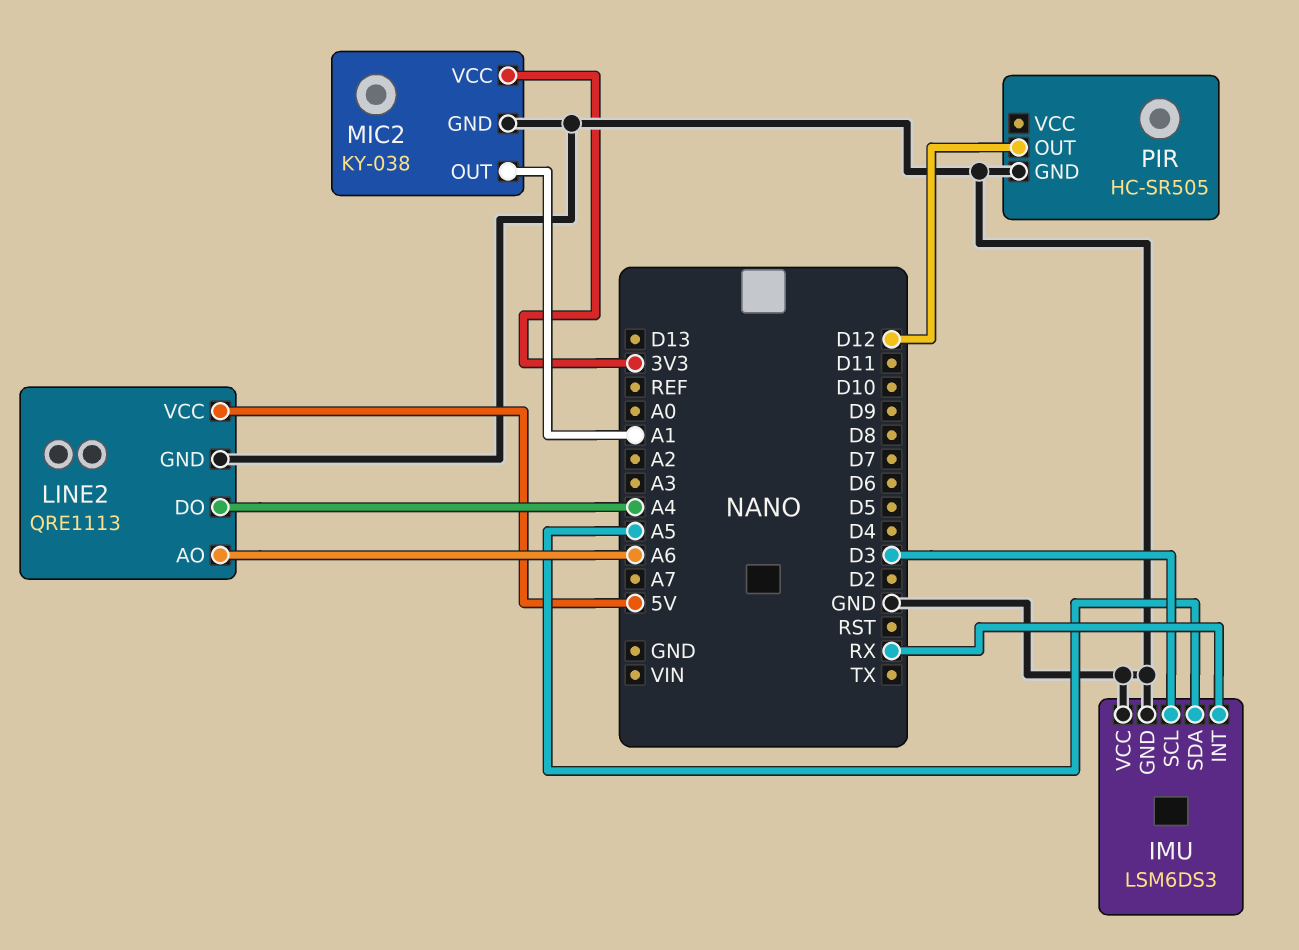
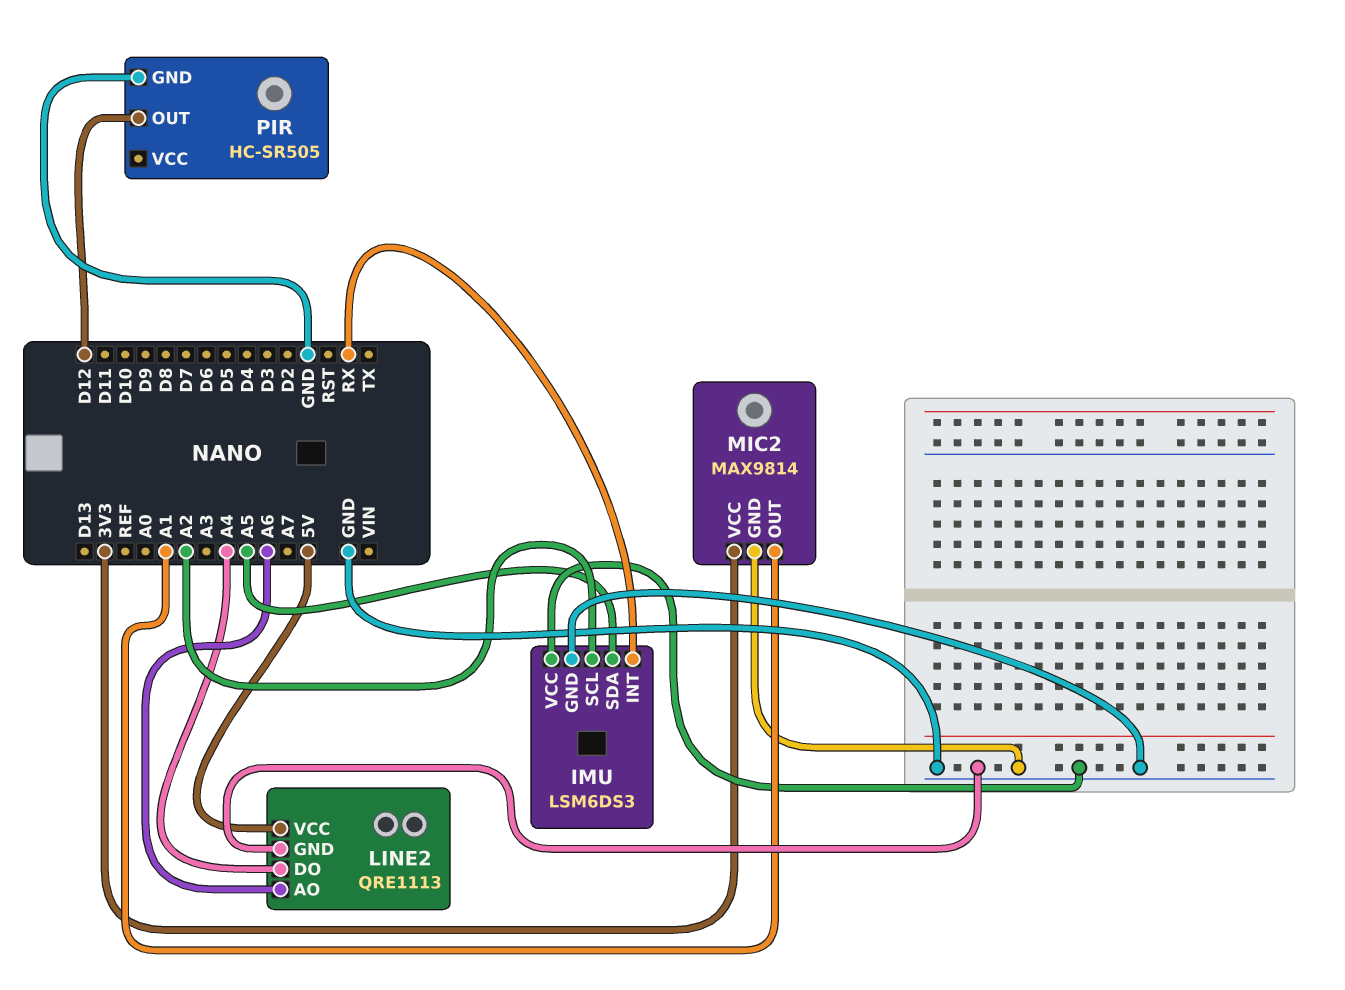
IMU pin SCL: D3 -> A2
MIC2: KY-038 -> MAX9814

